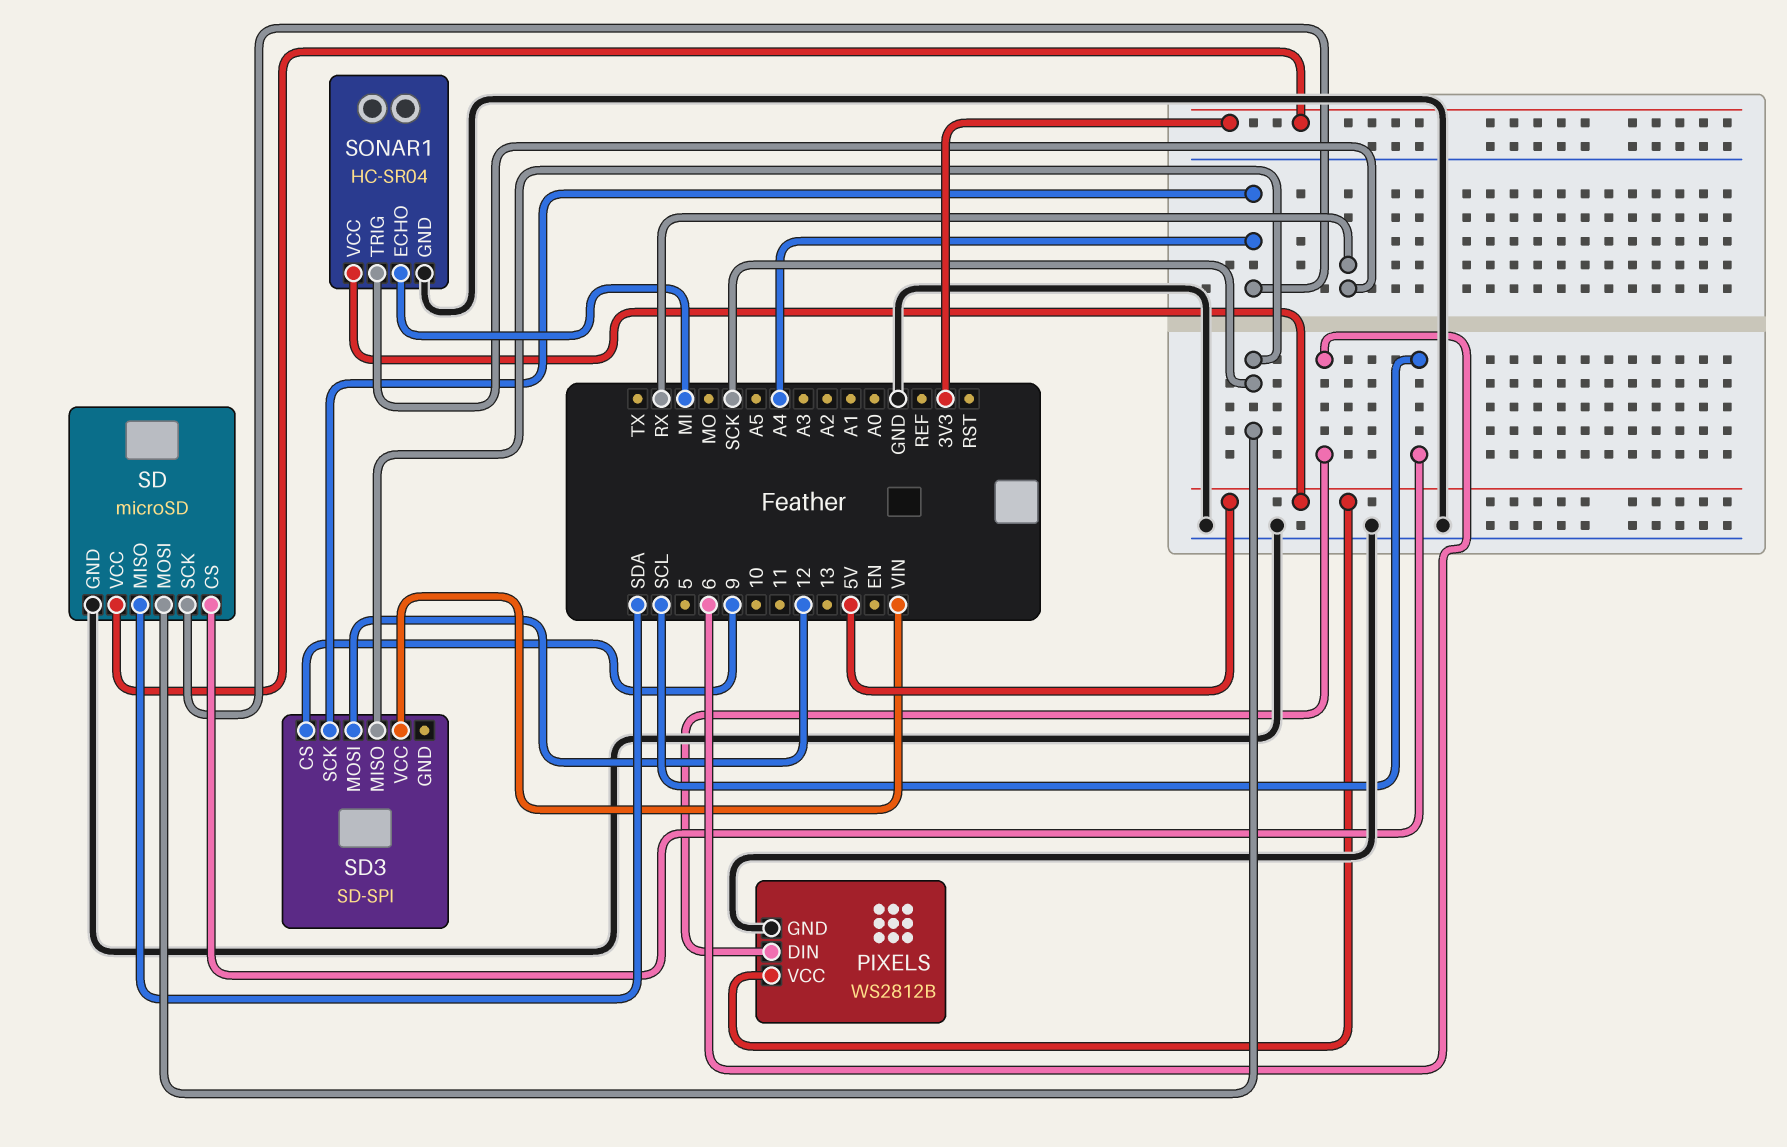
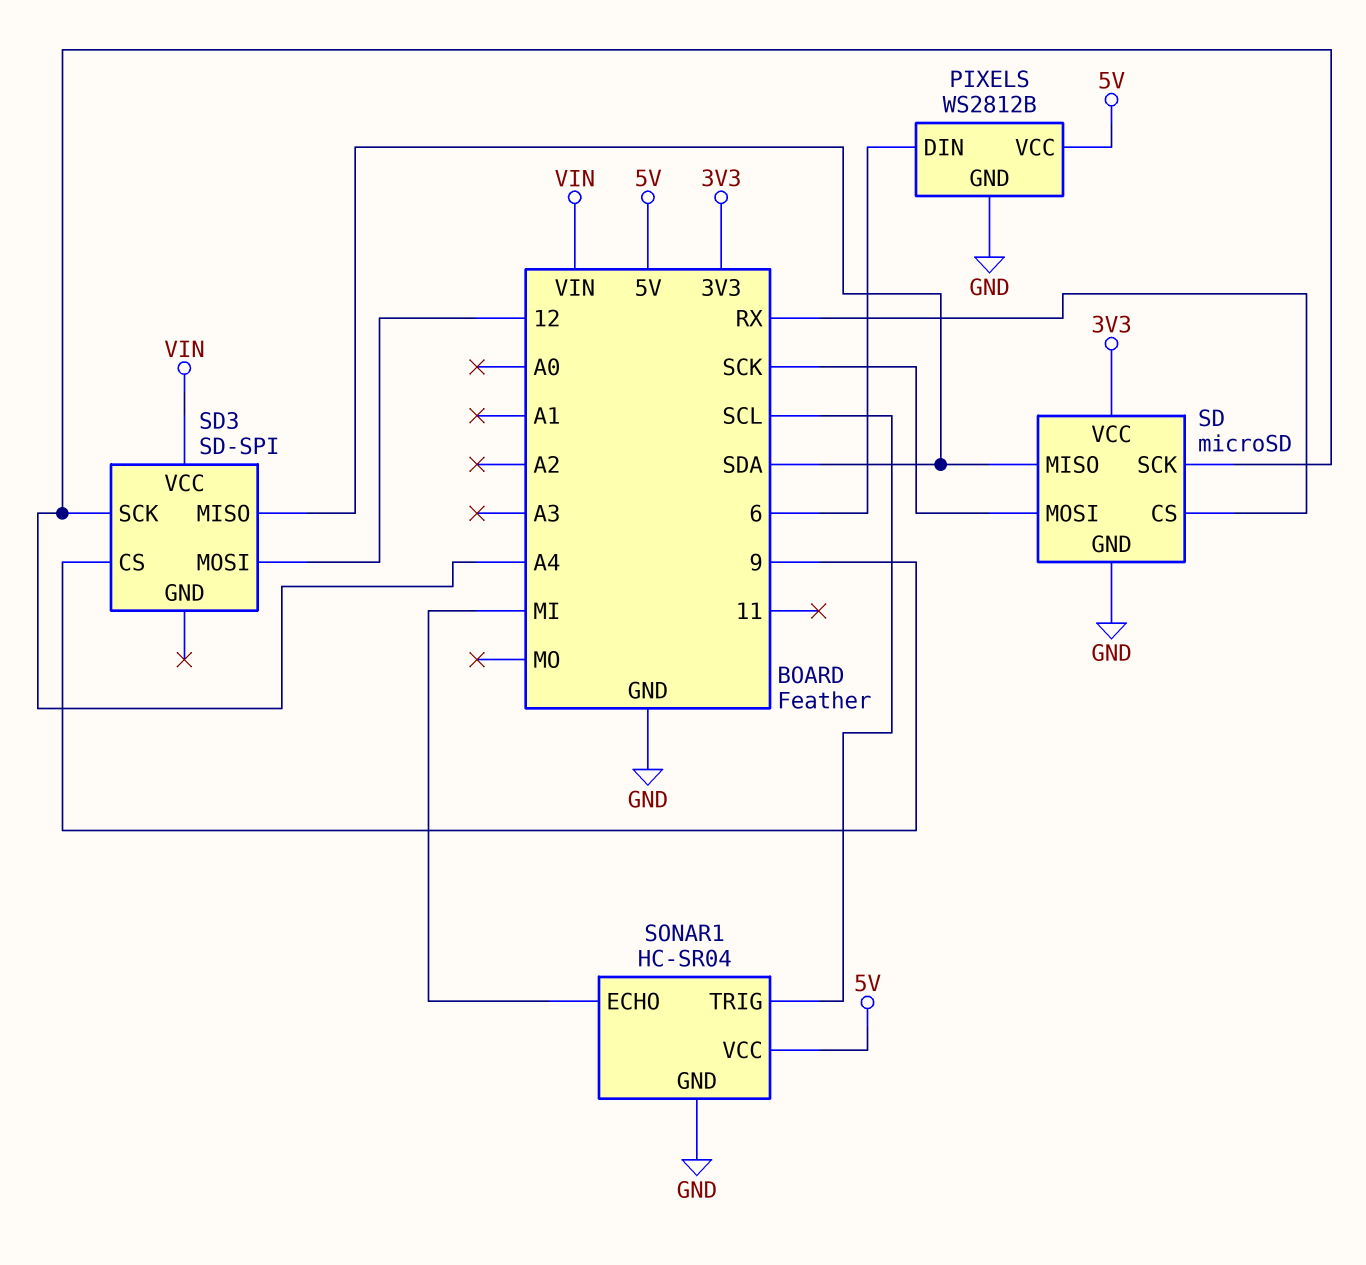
SD pin CS: SCL -> RX
SD3 pin MISO: SCK -> SDA
SONAR1 pin TRIG: RX -> SCL

